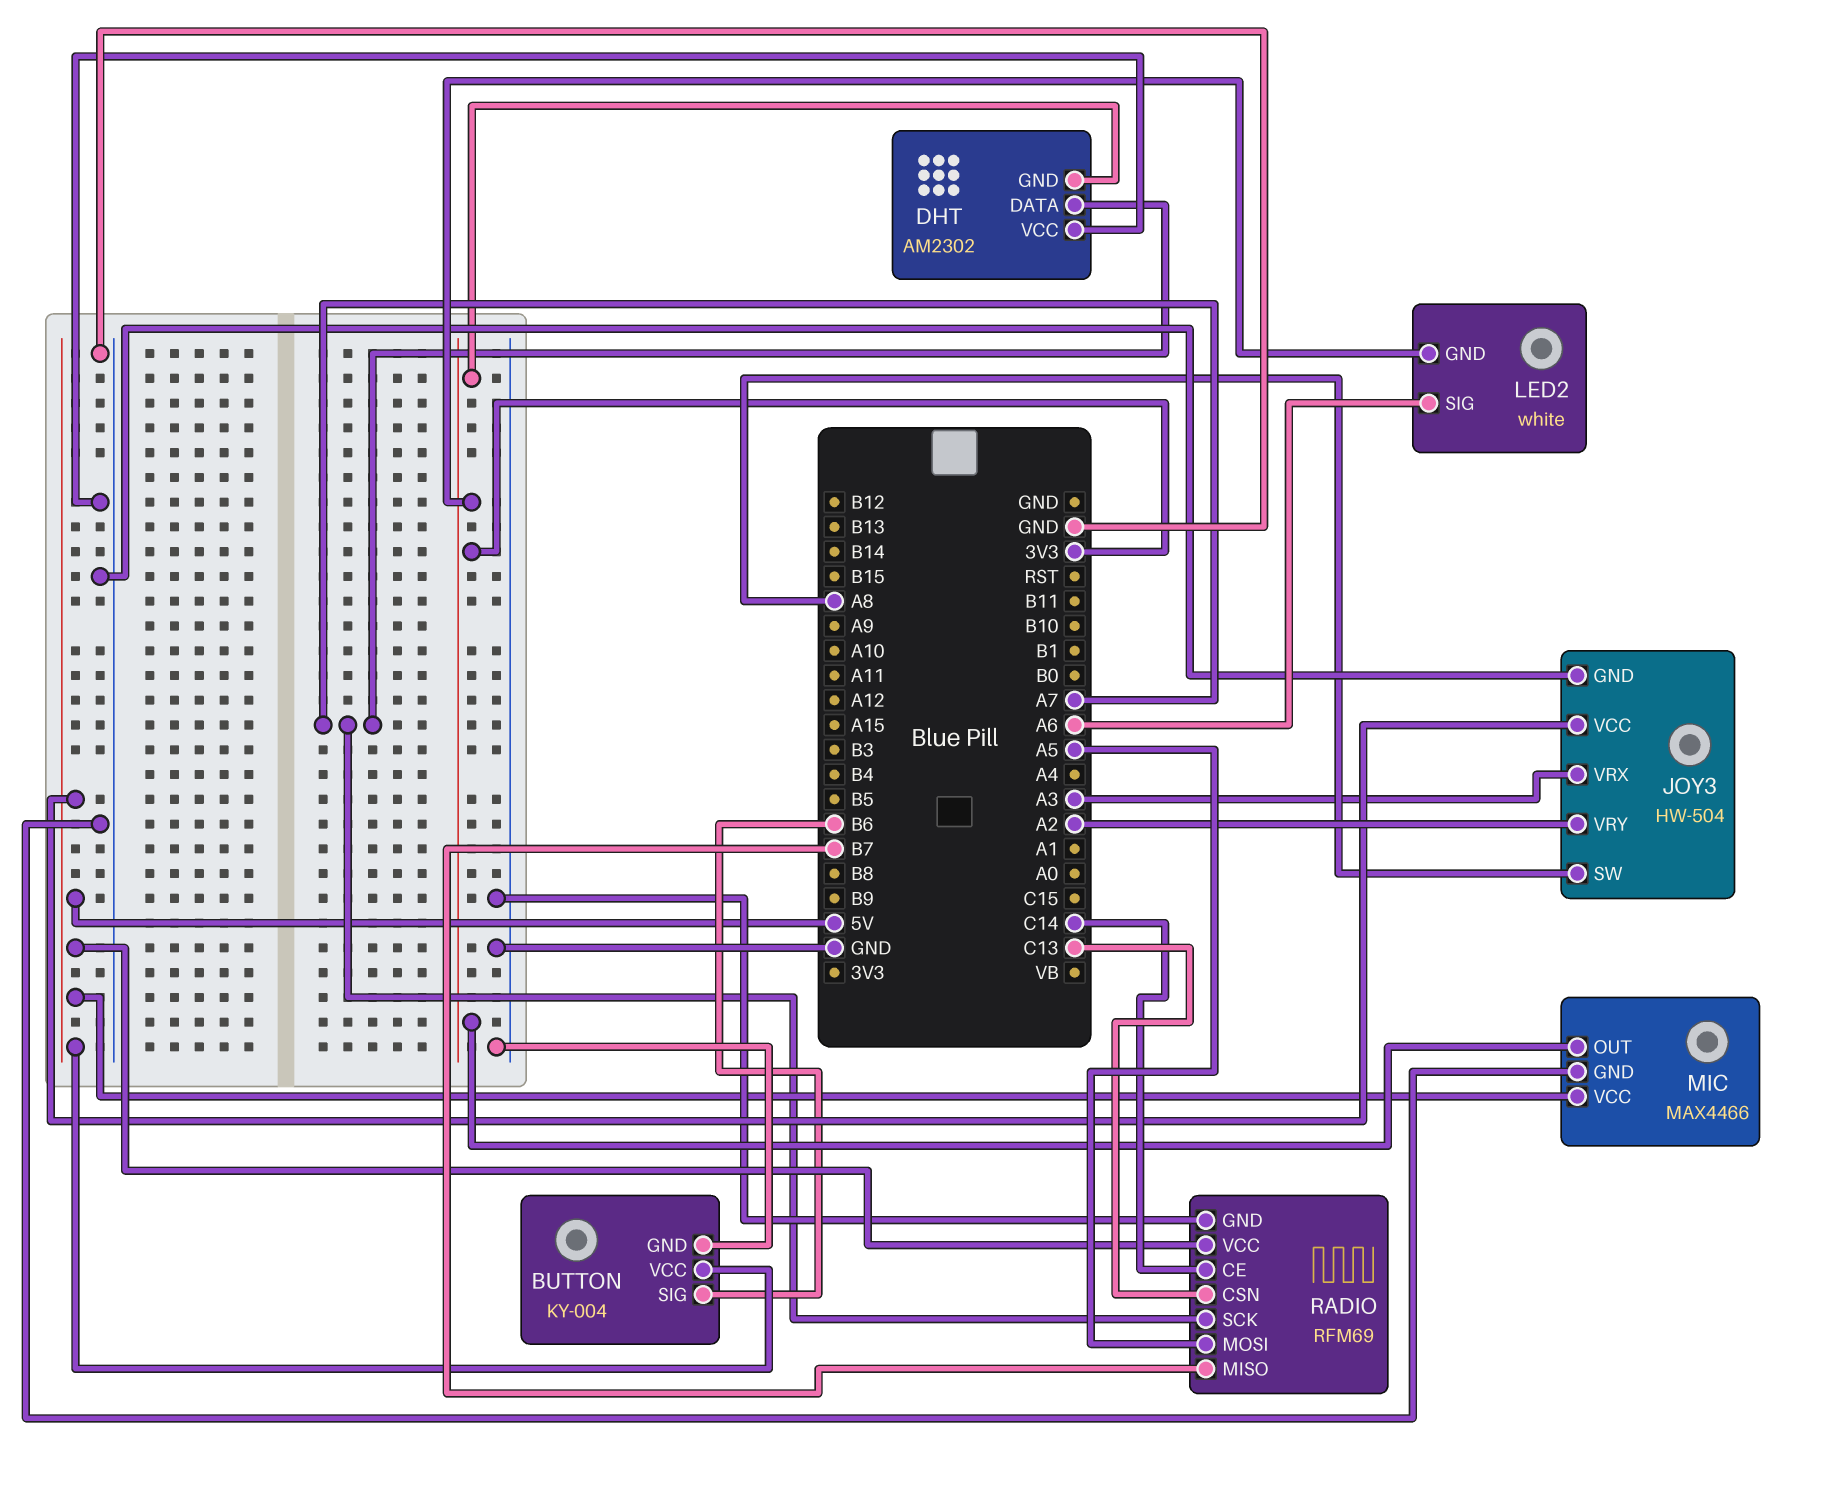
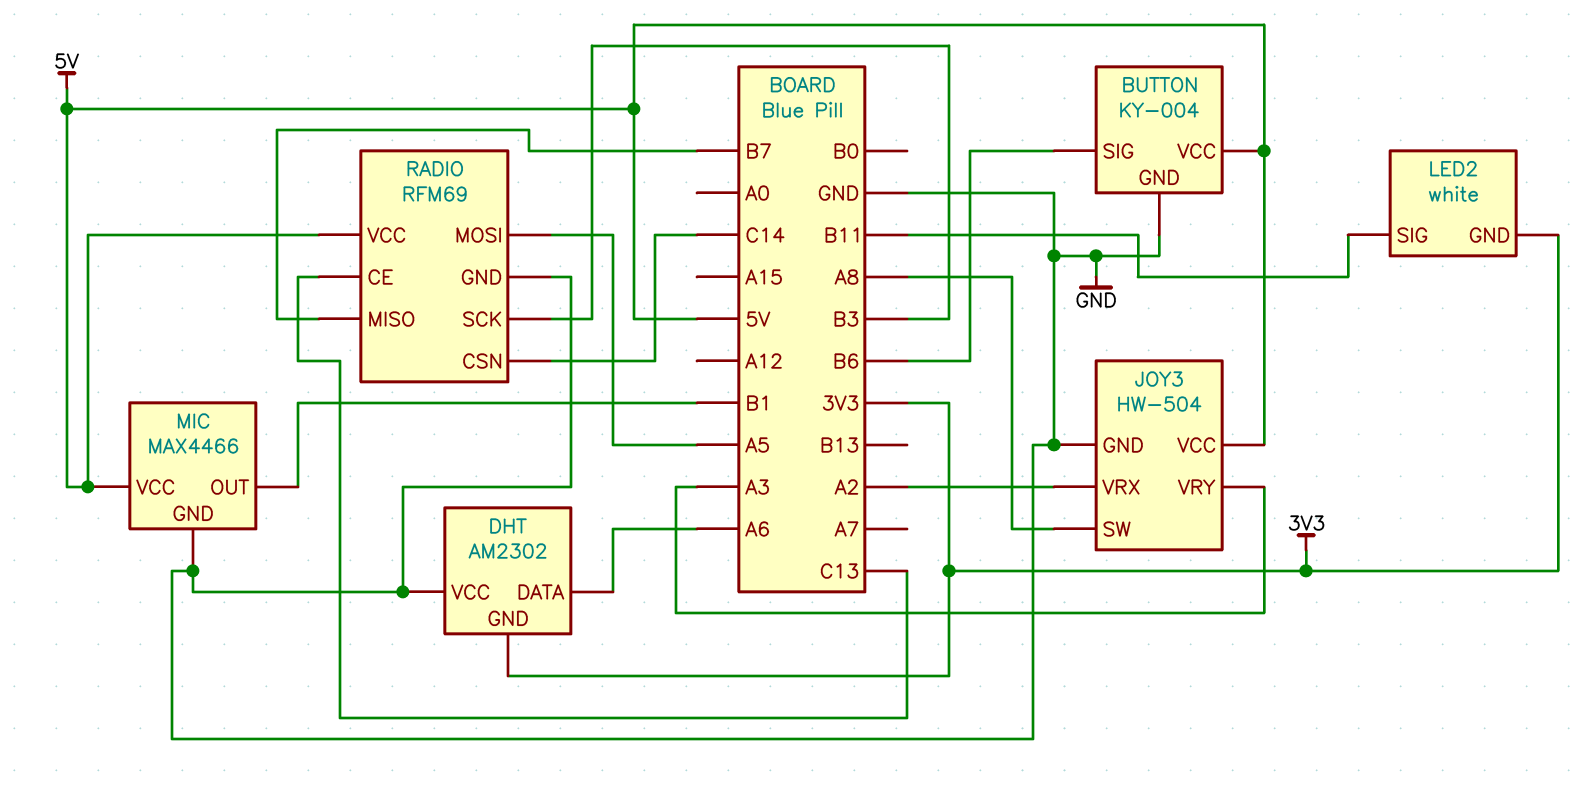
DHT pin DATA: A7 -> A6
JOY3 pin VRX: A3 -> A2
JOY3 pin VRY: A2 -> A3
LED2 pin SIG: A6 -> B11
MIC pin OUT: 3V3 -> B1
RADIO pin CE: C14 -> C13
RADIO pin CSN: C13 -> C14
RADIO pin SCK: A7 -> B3

